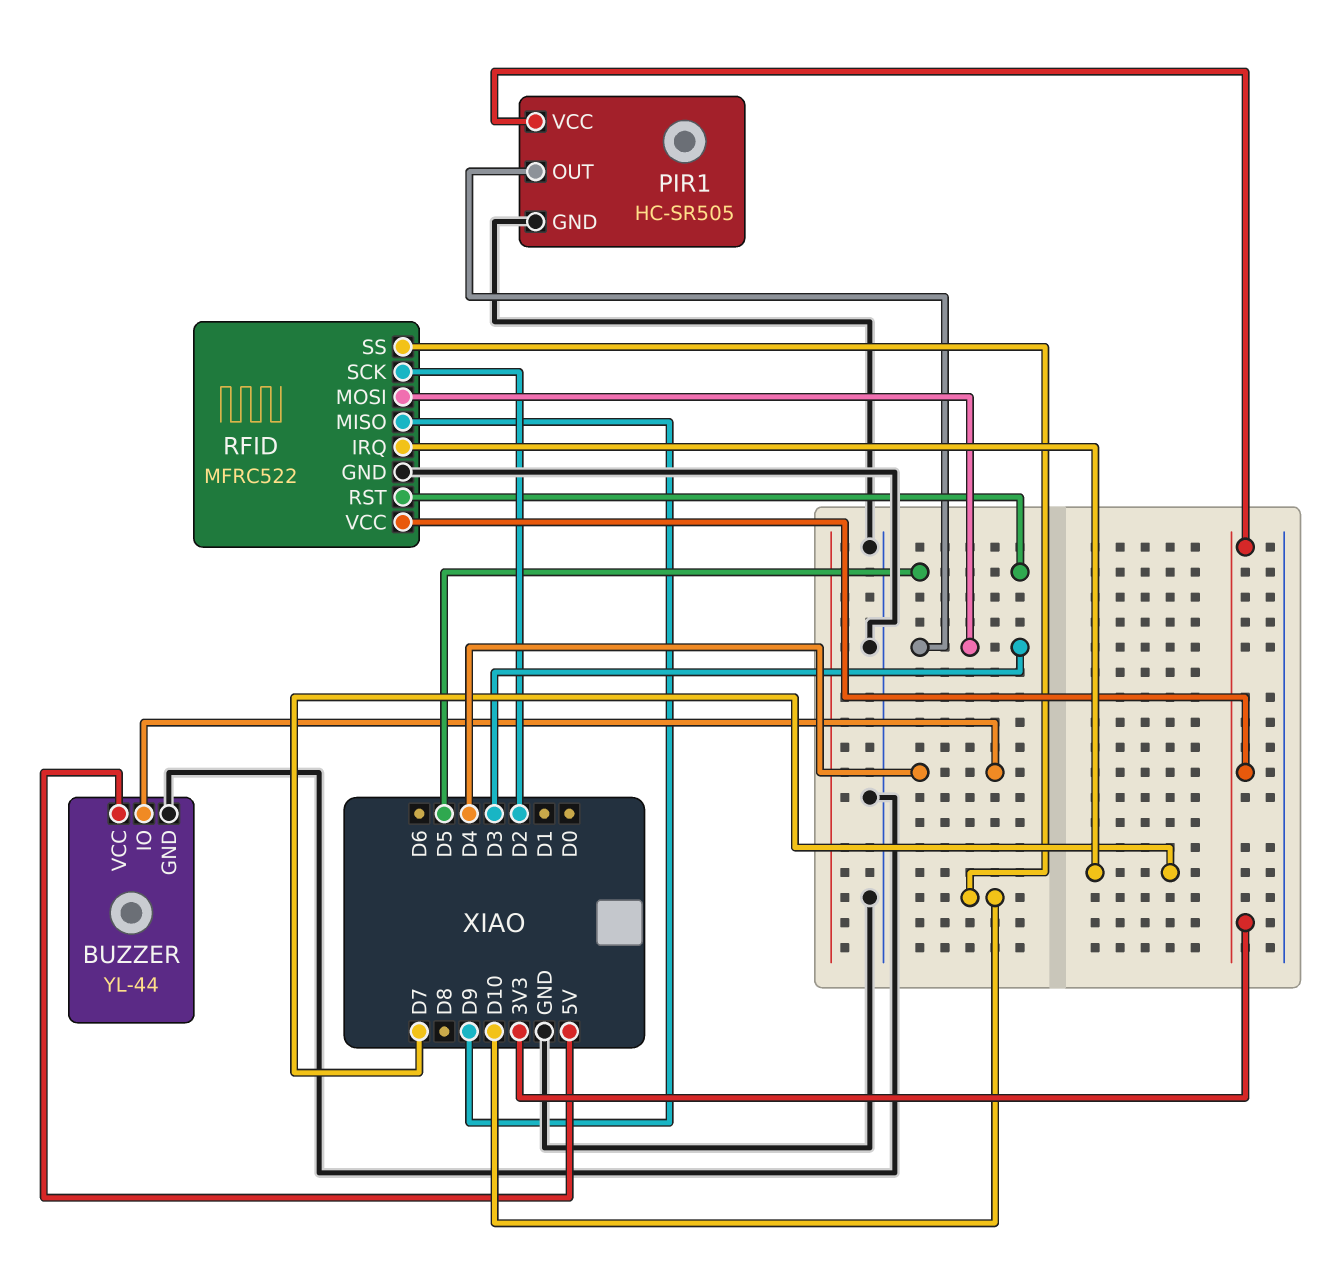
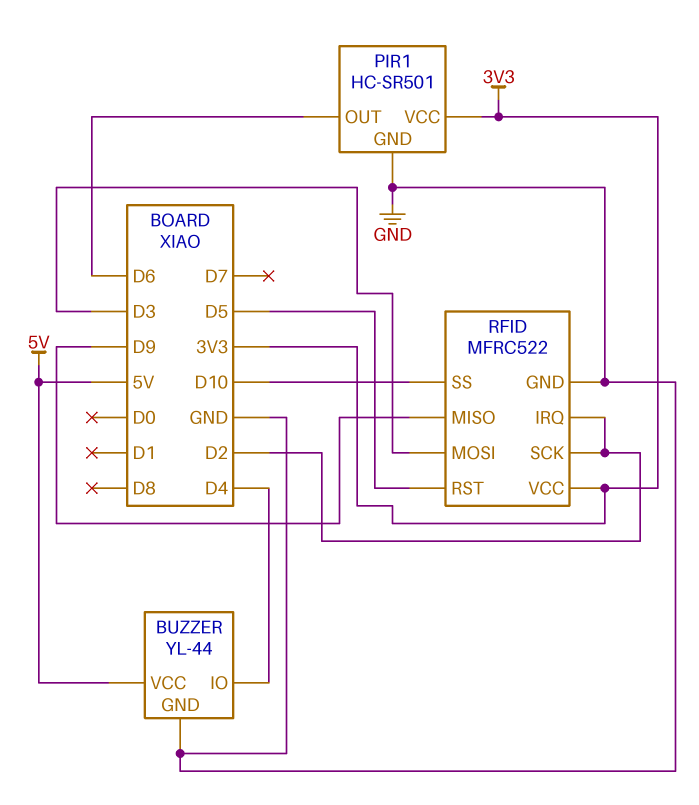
PIR1: HC-SR505 -> HC-SR501
PIR1 pin OUT: D3 -> D6
RFID pin IRQ: D7 -> D2

